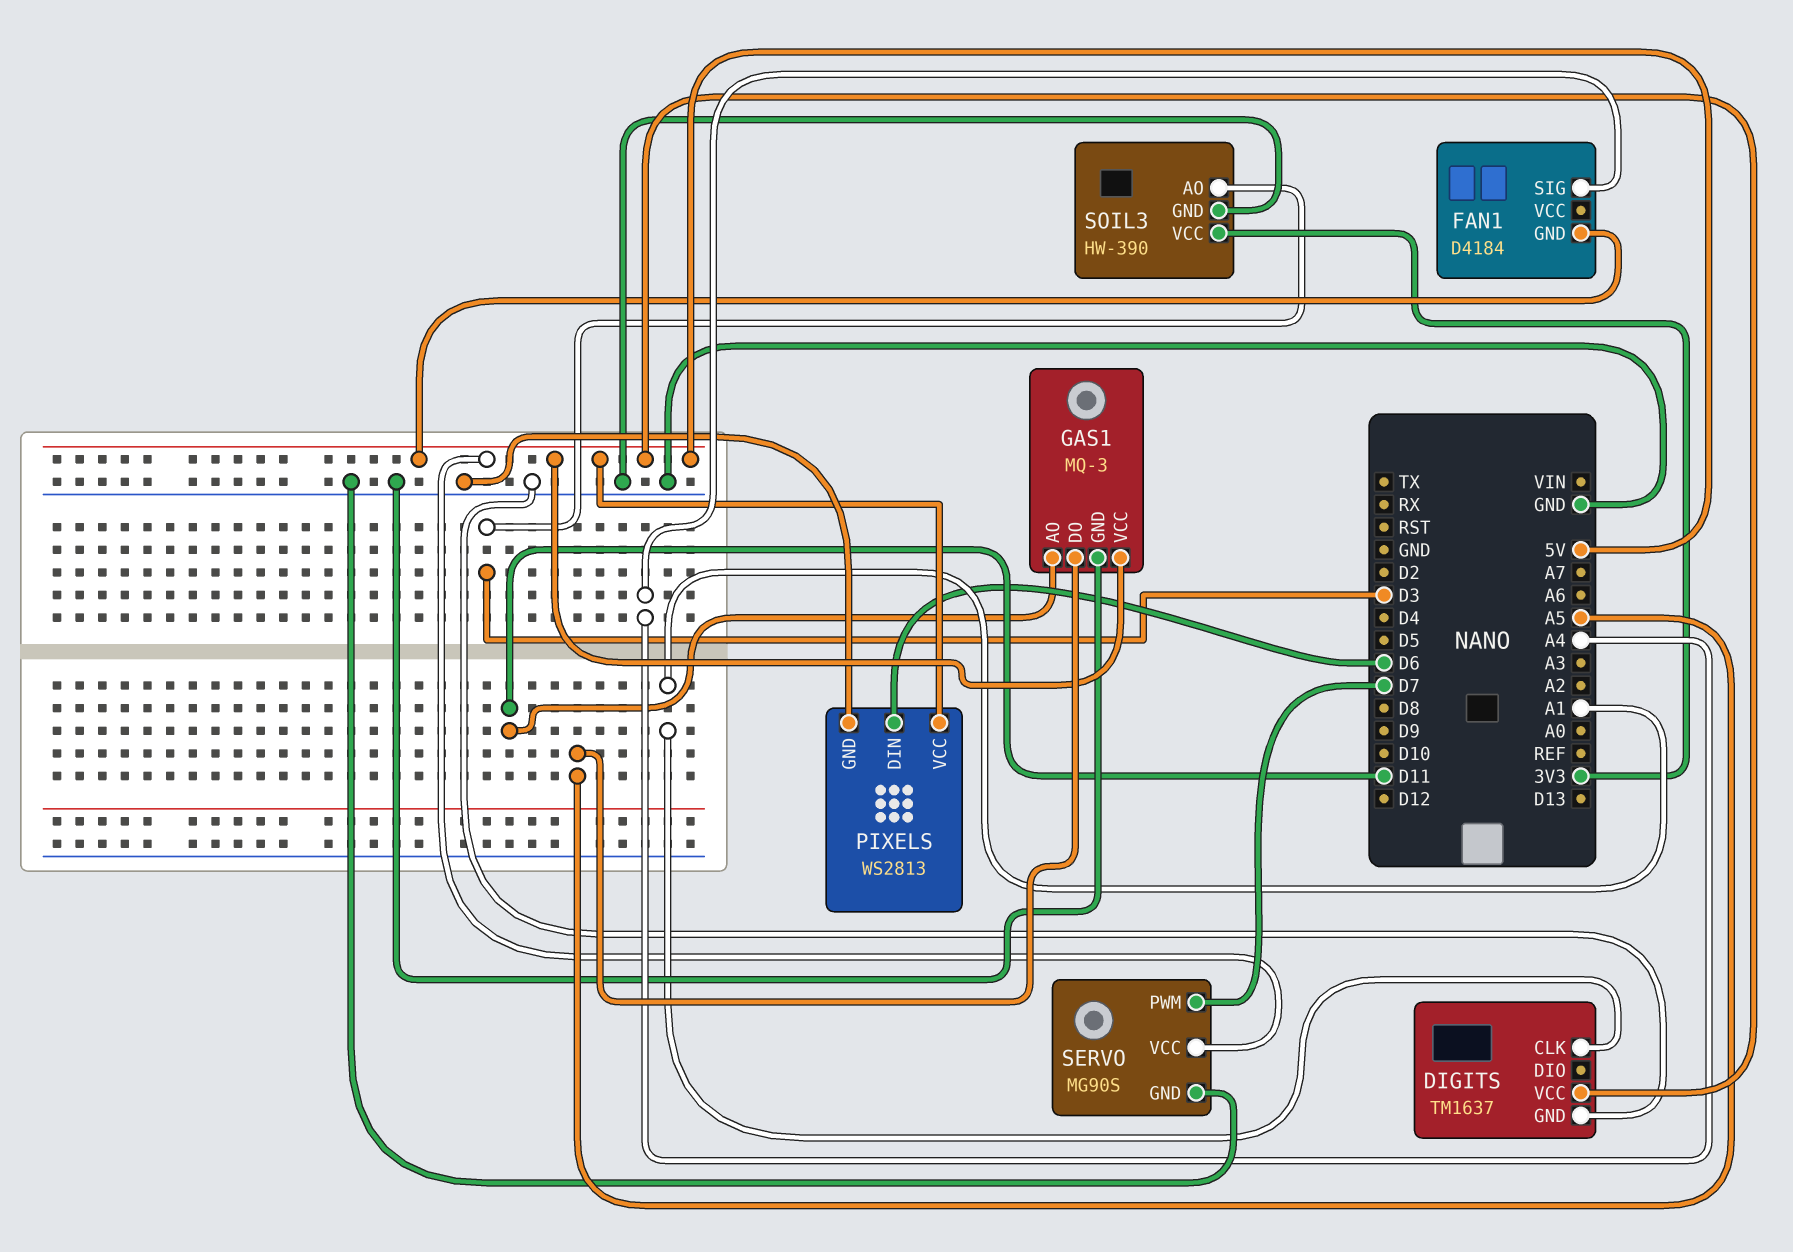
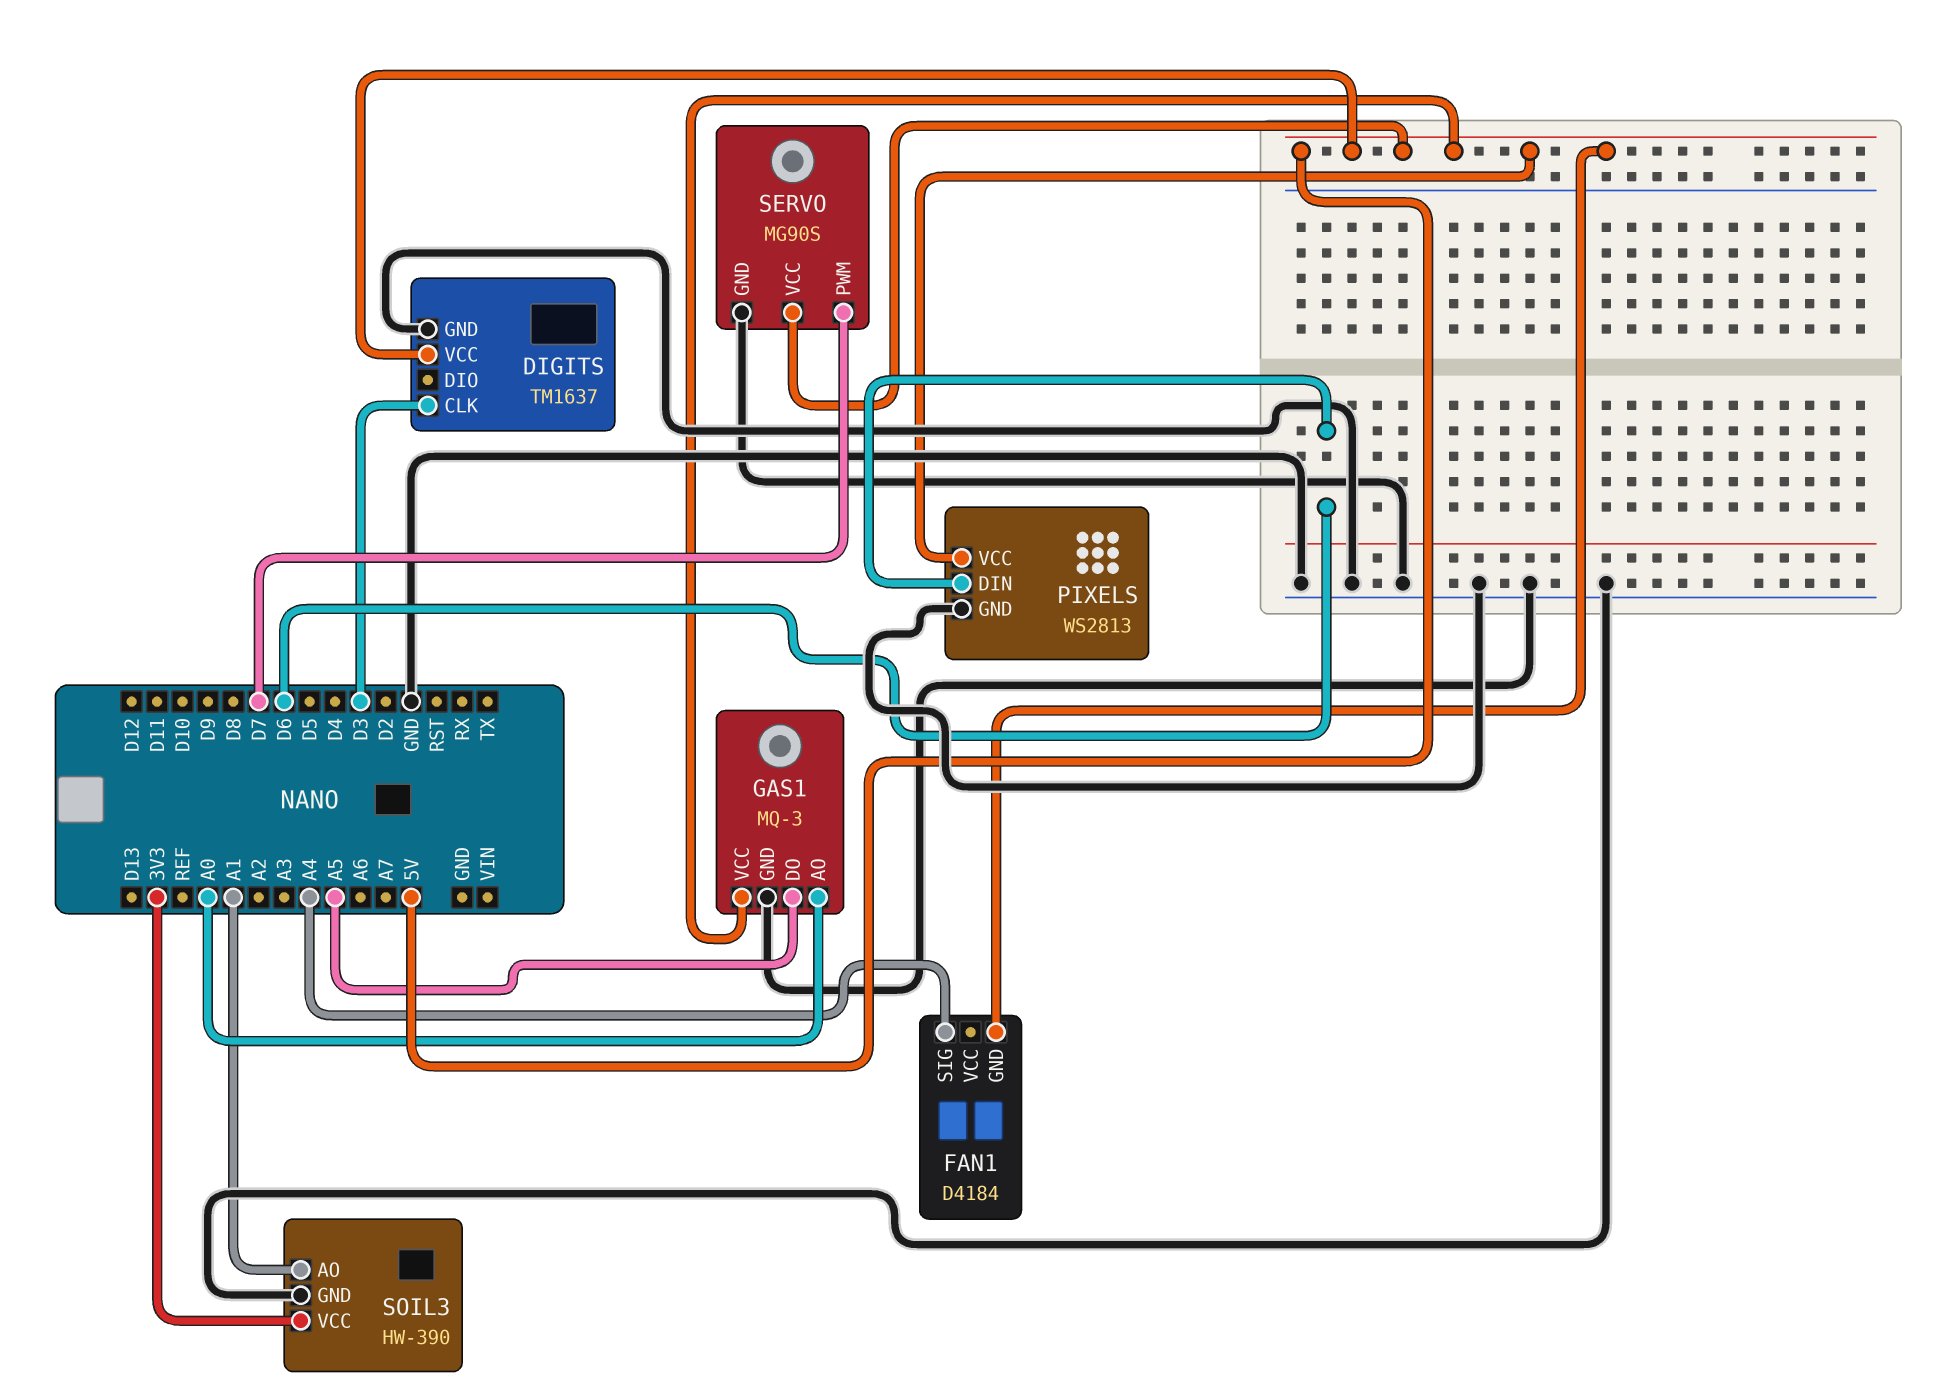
DIGITS pin CLK: A1 -> D3
GAS1 pin AO: D11 -> A0
SOIL3 pin AO: D3 -> A1

